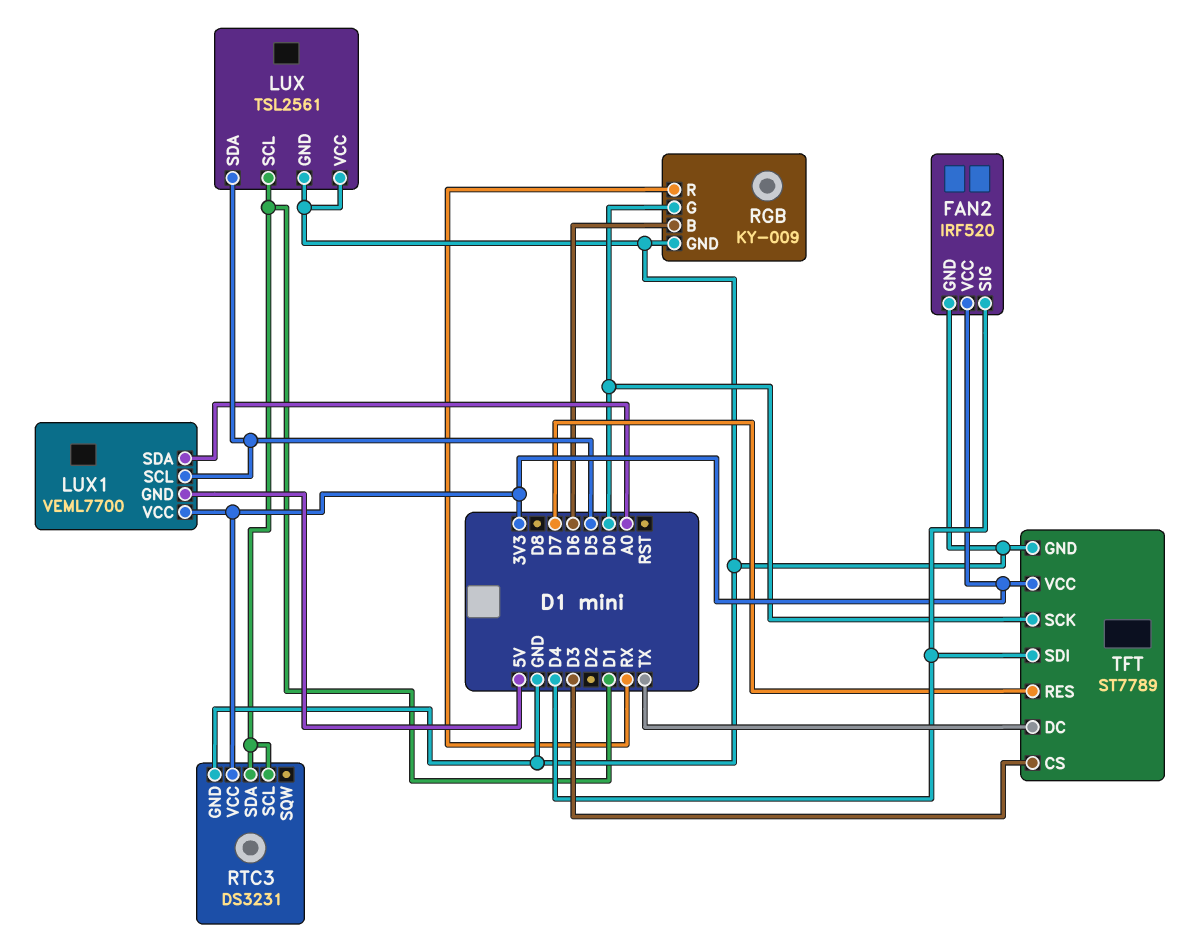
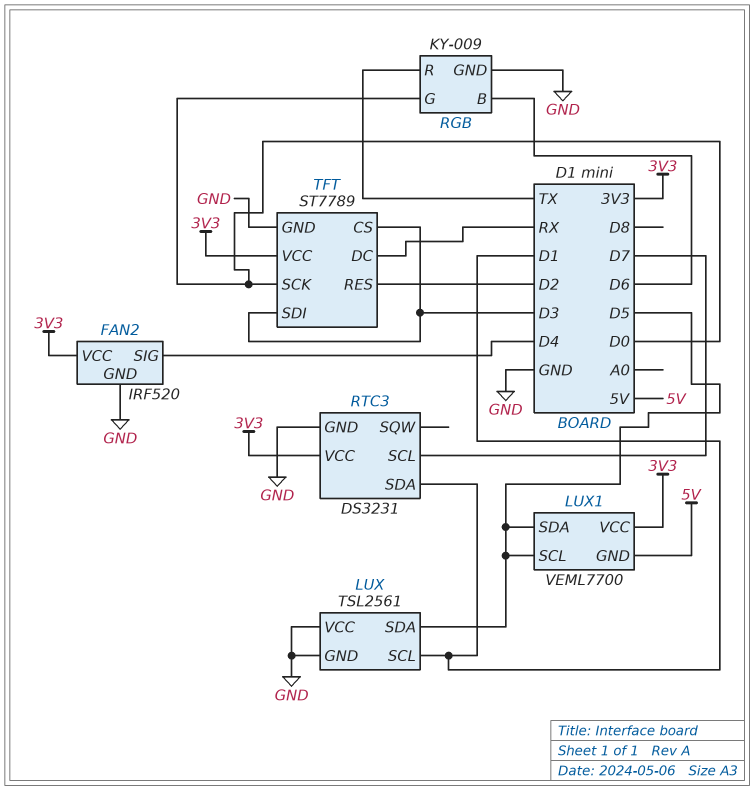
LUX1 pin SDA: A0 -> D5
RGB pin R: RX -> TX
RTC3 pin SCL: D1 -> D7
TFT pin DC: TX -> RX
TFT pin RES: D7 -> D2
TFT pin SDI: D4 -> D3

